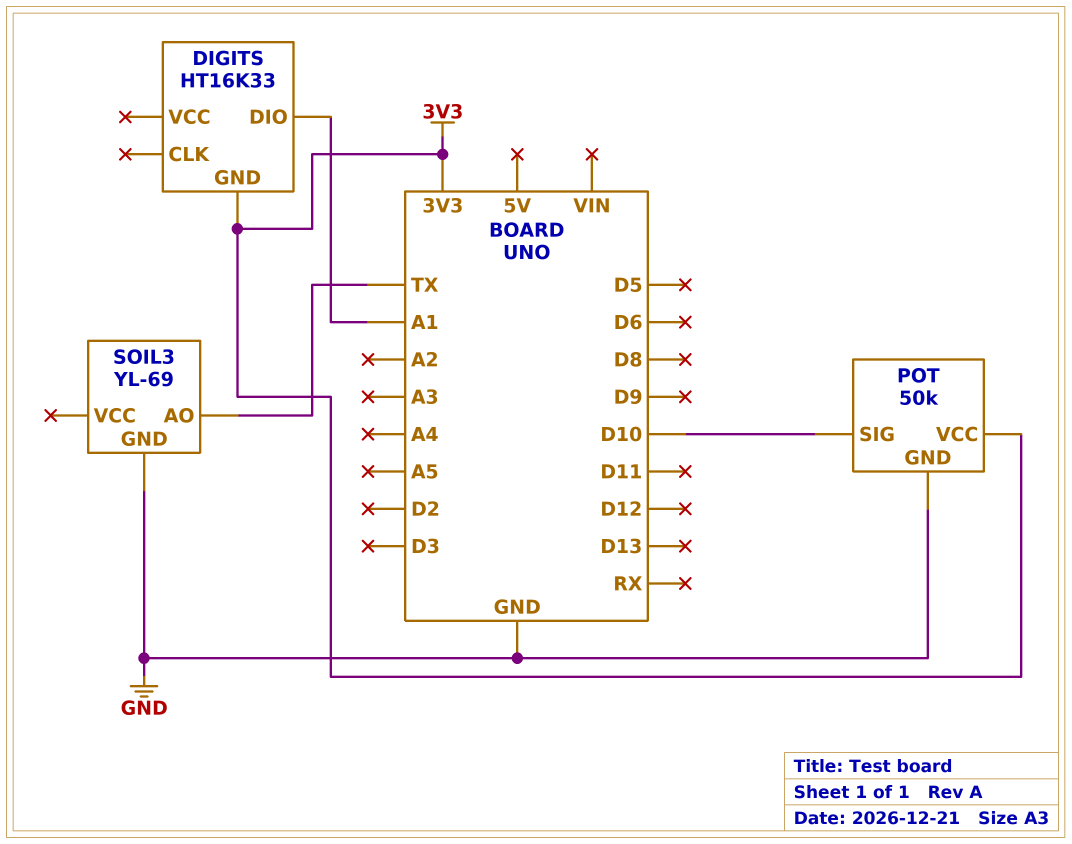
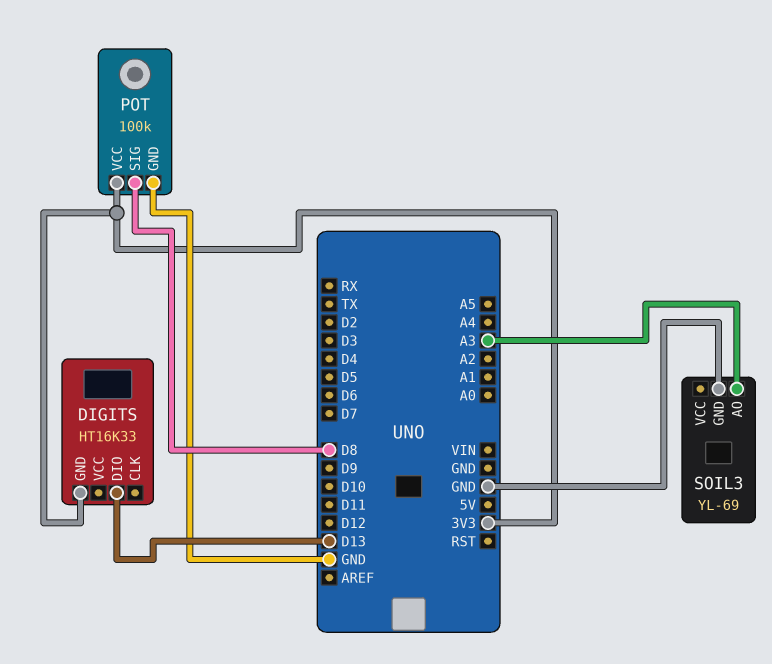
DIGITS pin DIO: A1 -> D13
POT: 50k -> 100k
POT pin SIG: D10 -> D8
SOIL3 pin AO: TX -> A3

